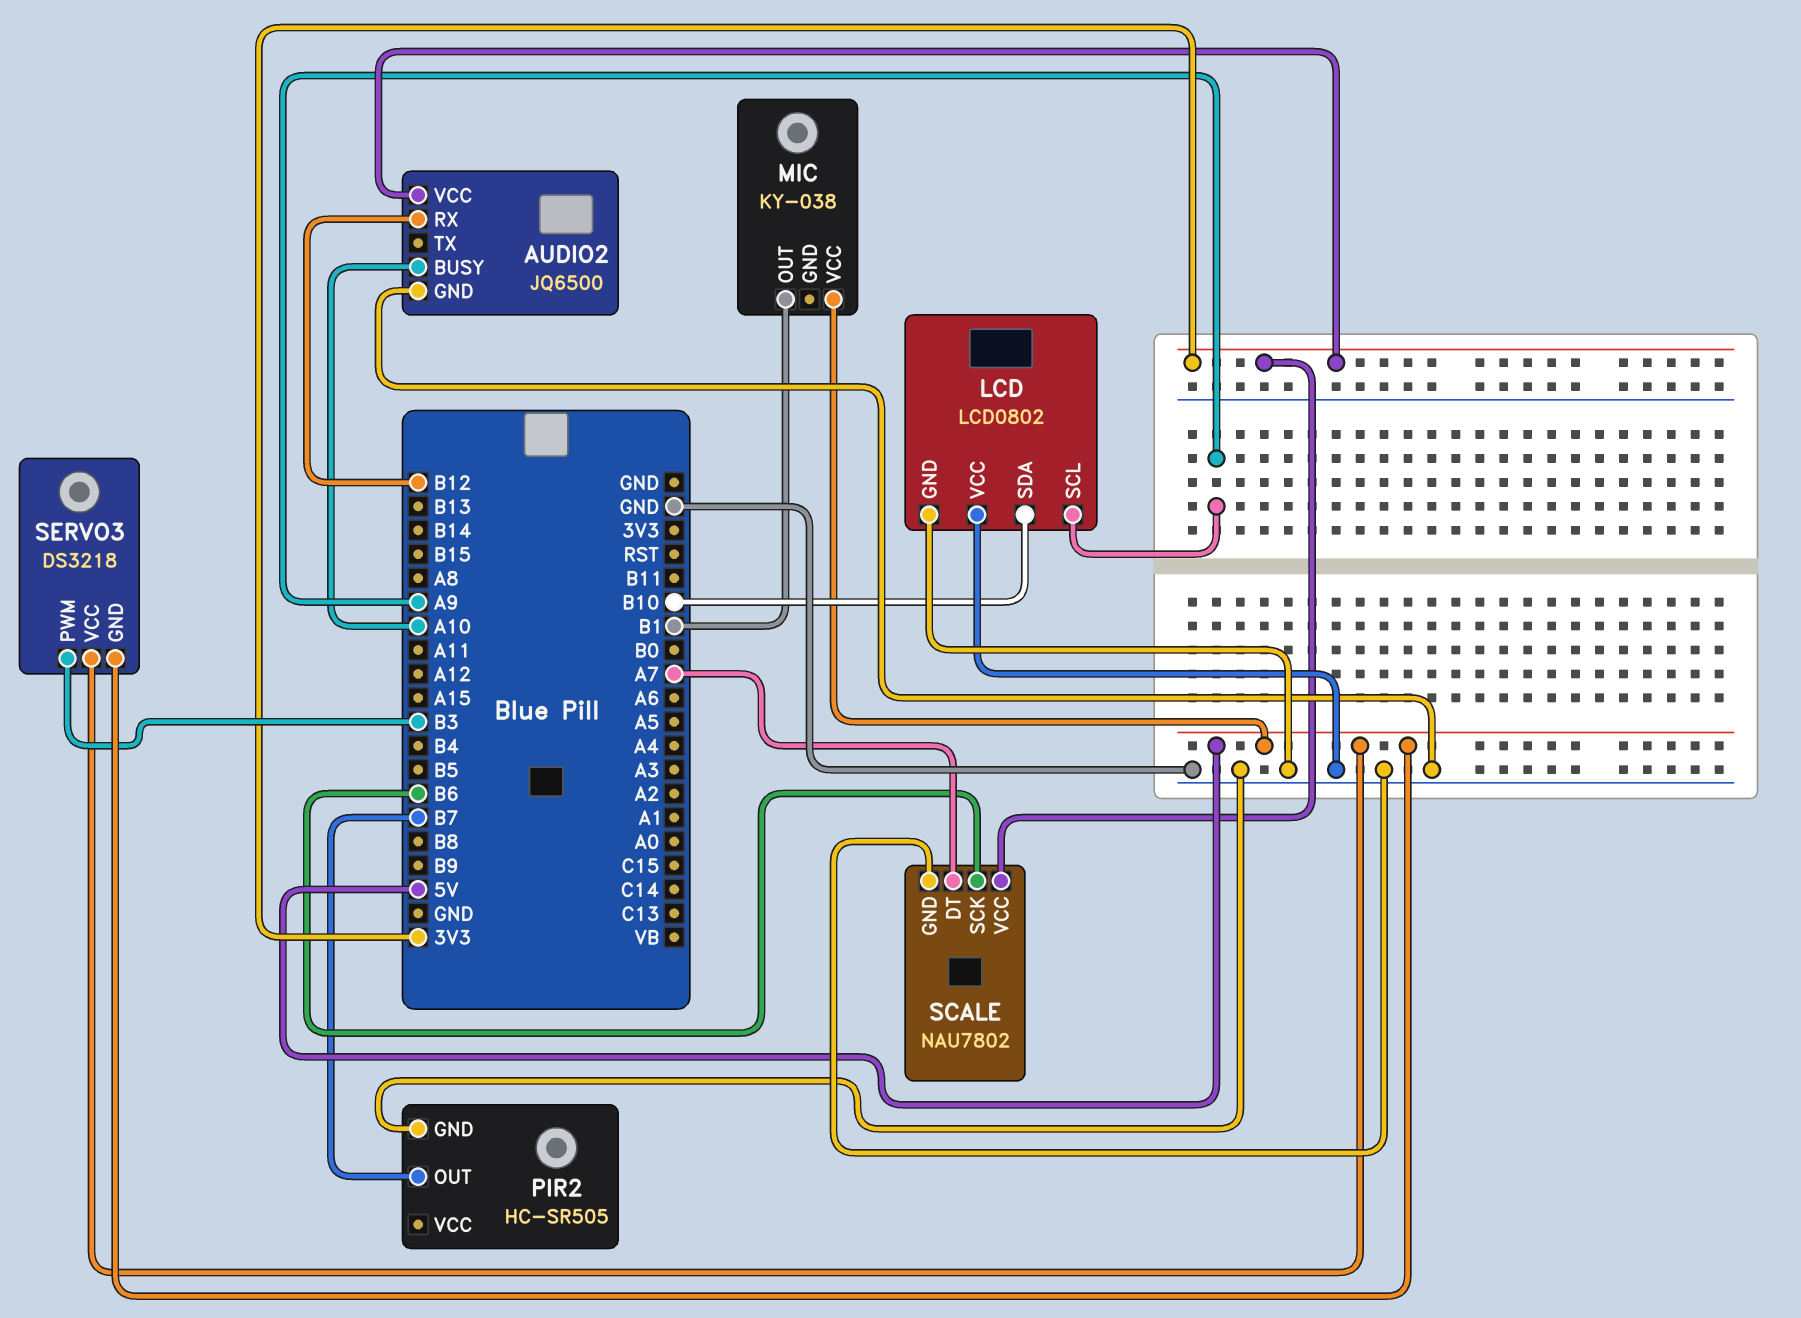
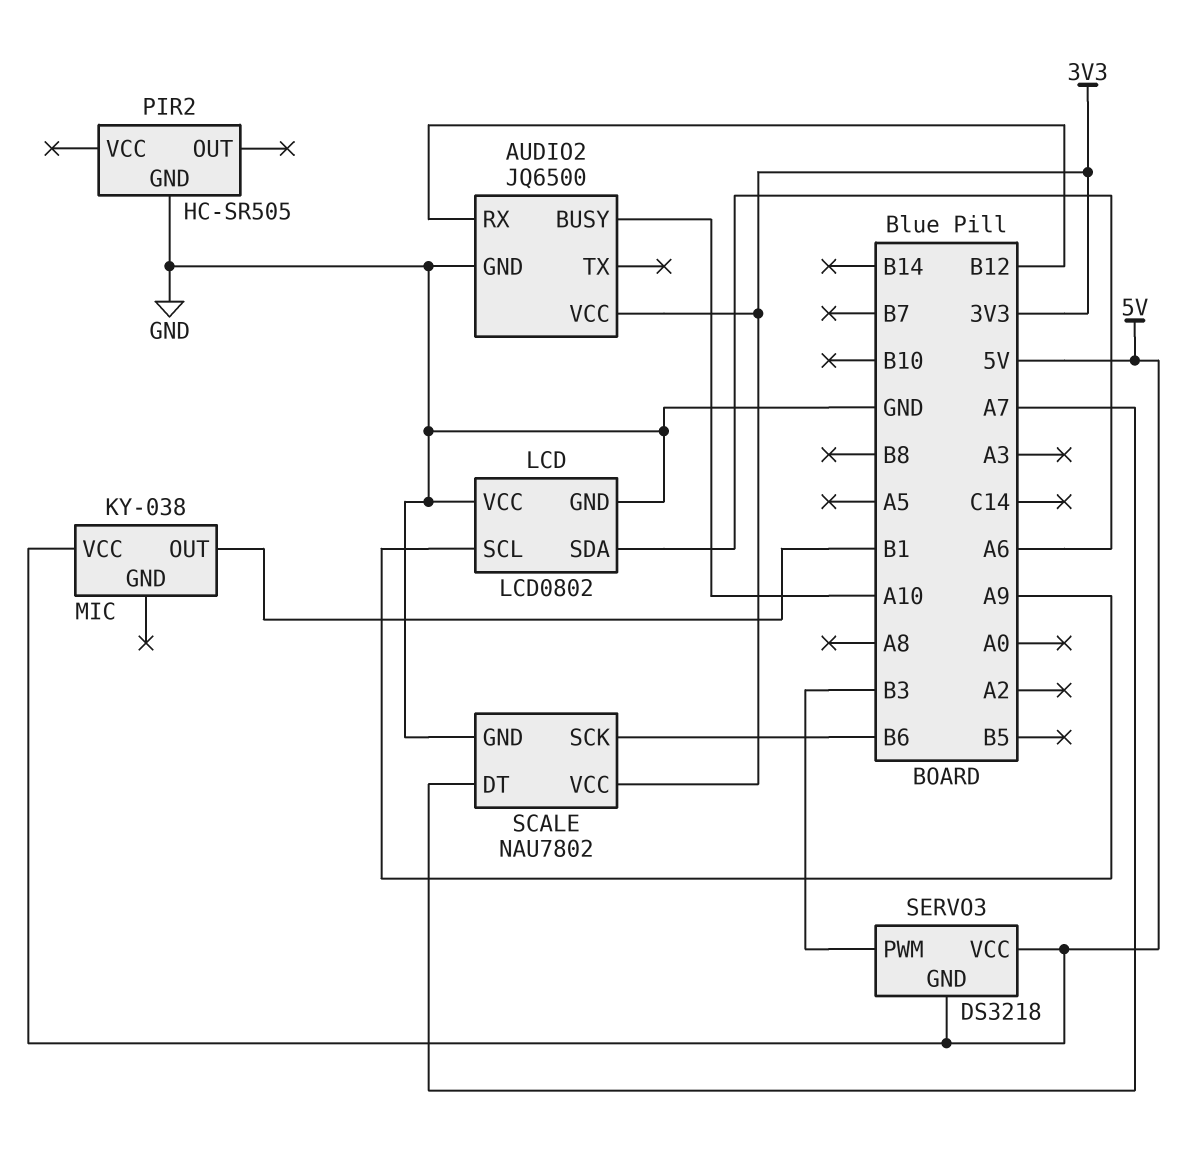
LCD pin SDA: B10 -> A6
PIR2 pin OUT: B7 -> none

